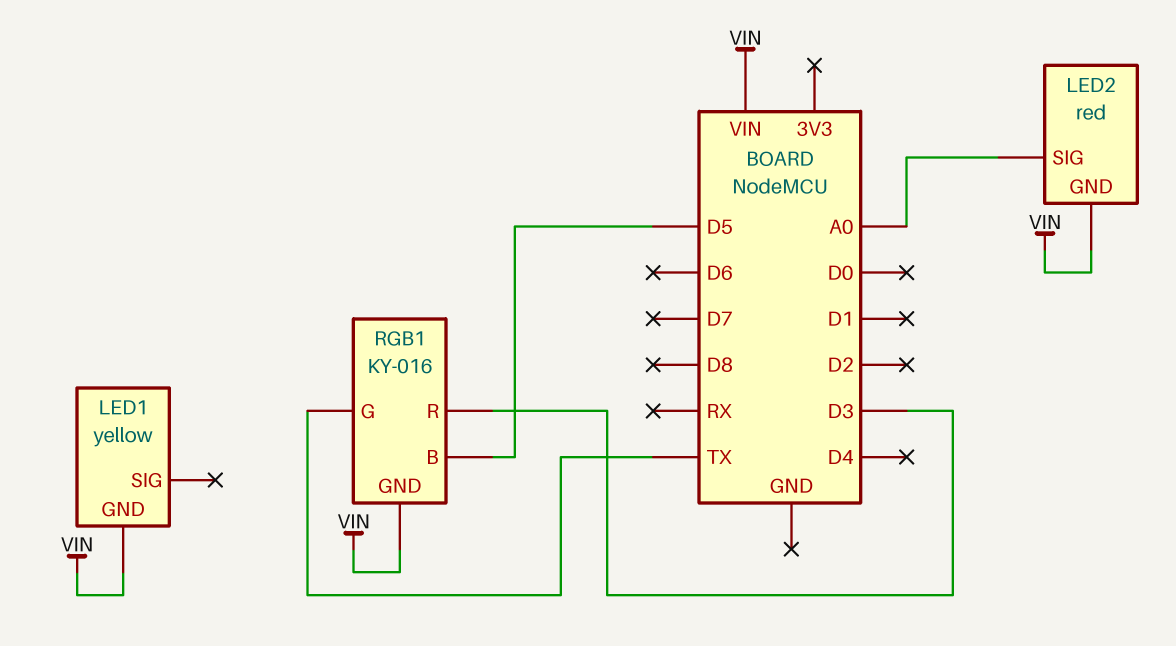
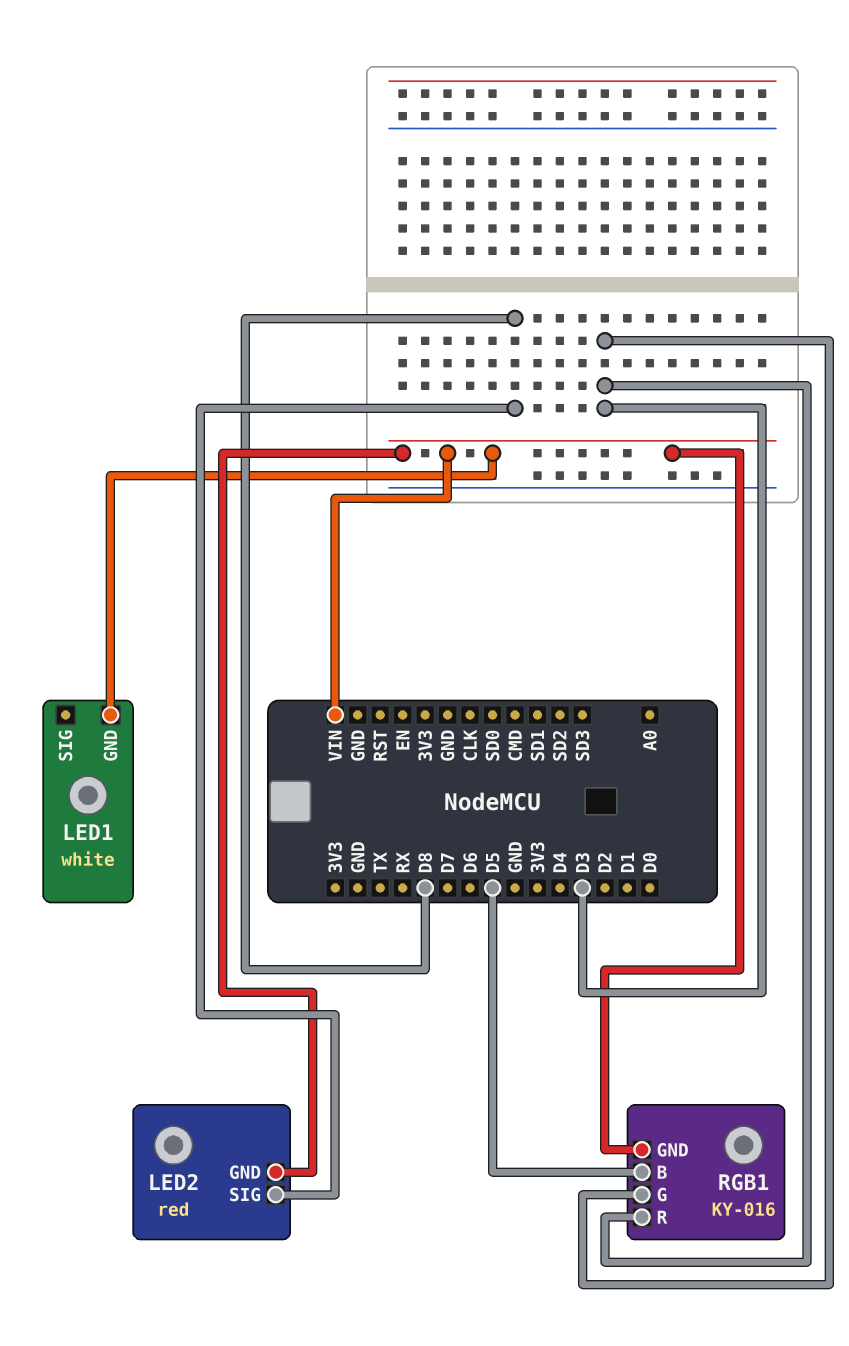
LED1: yellow -> white
LED2 pin SIG: A0 -> D8
RGB1 pin G: TX -> D3

